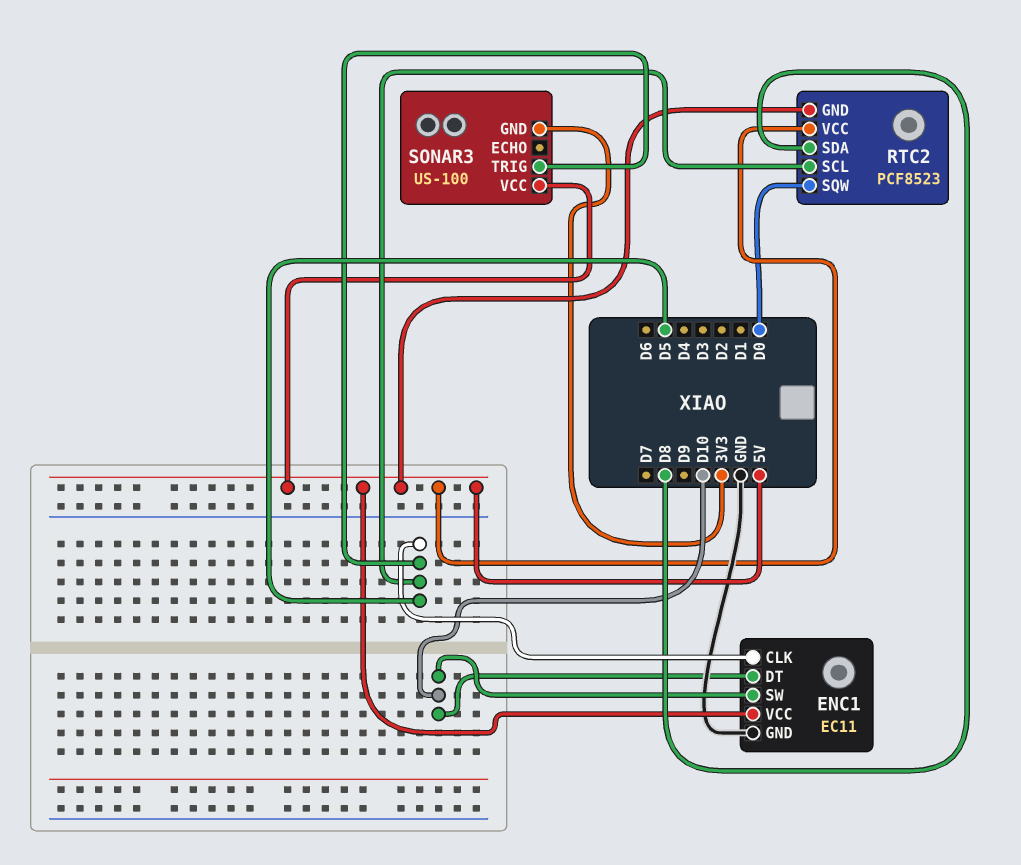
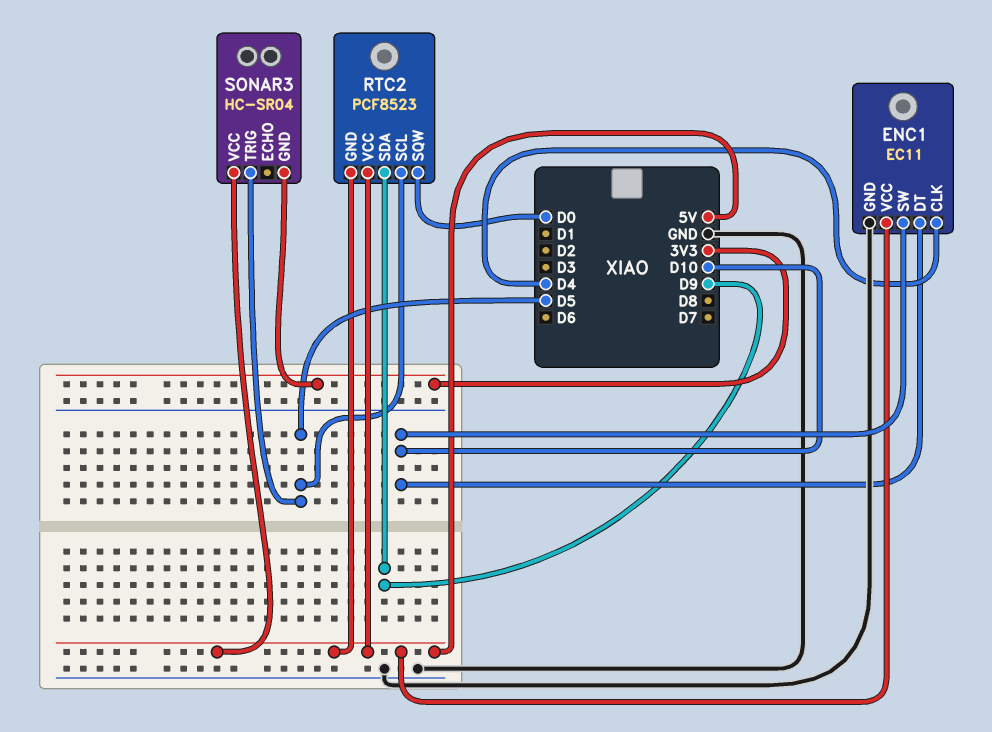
ENC1 pin CLK: D5 -> D4
RTC2 pin SDA: D8 -> D9
SONAR3: US-100 -> HC-SR04

